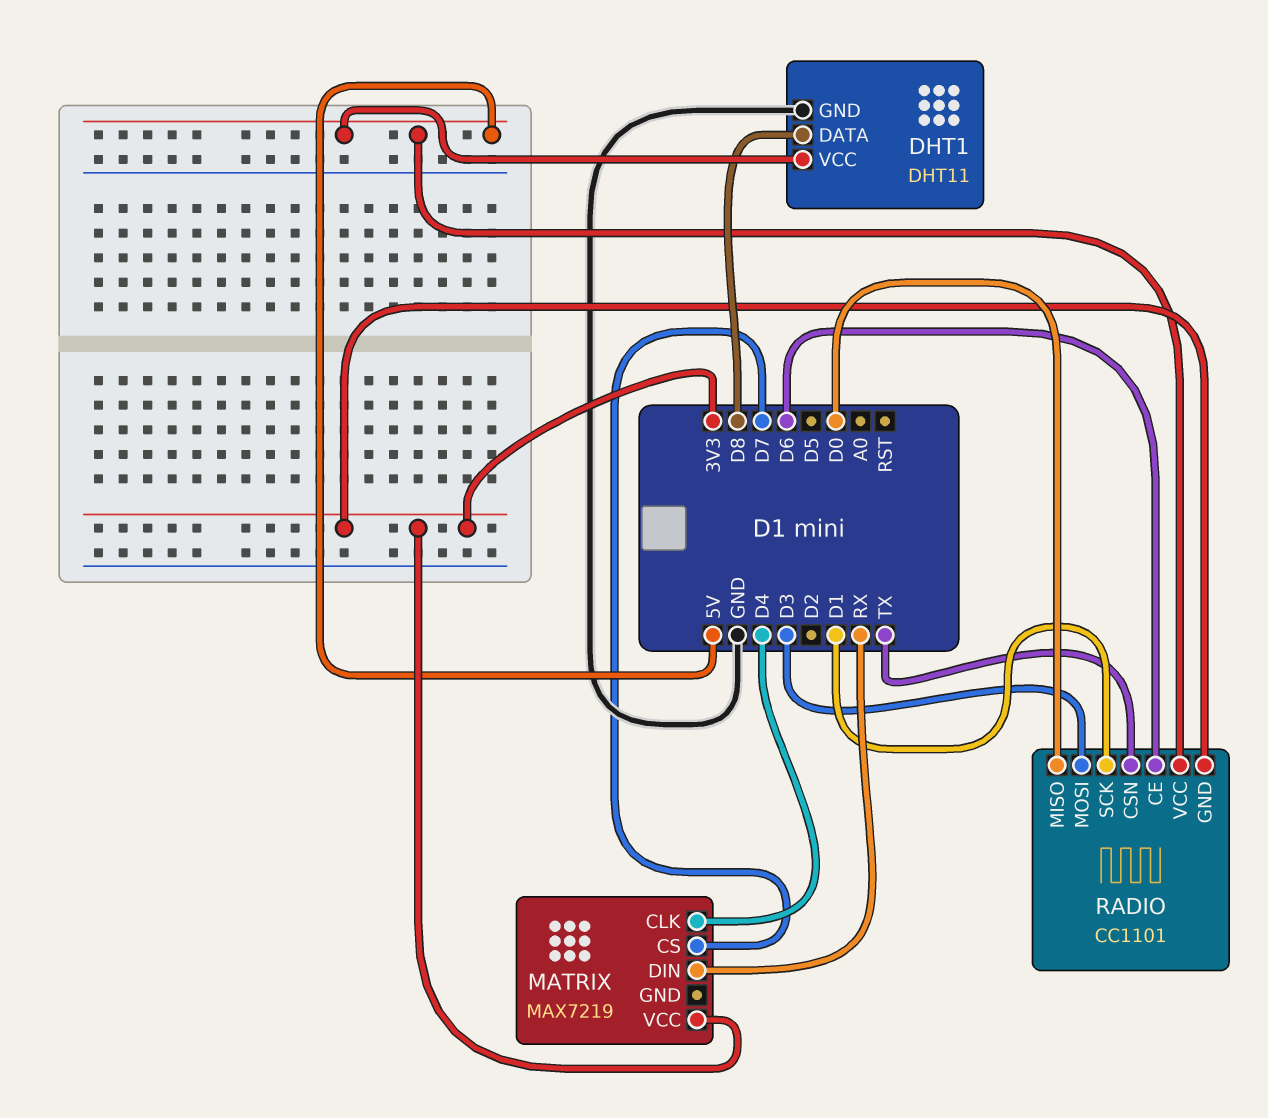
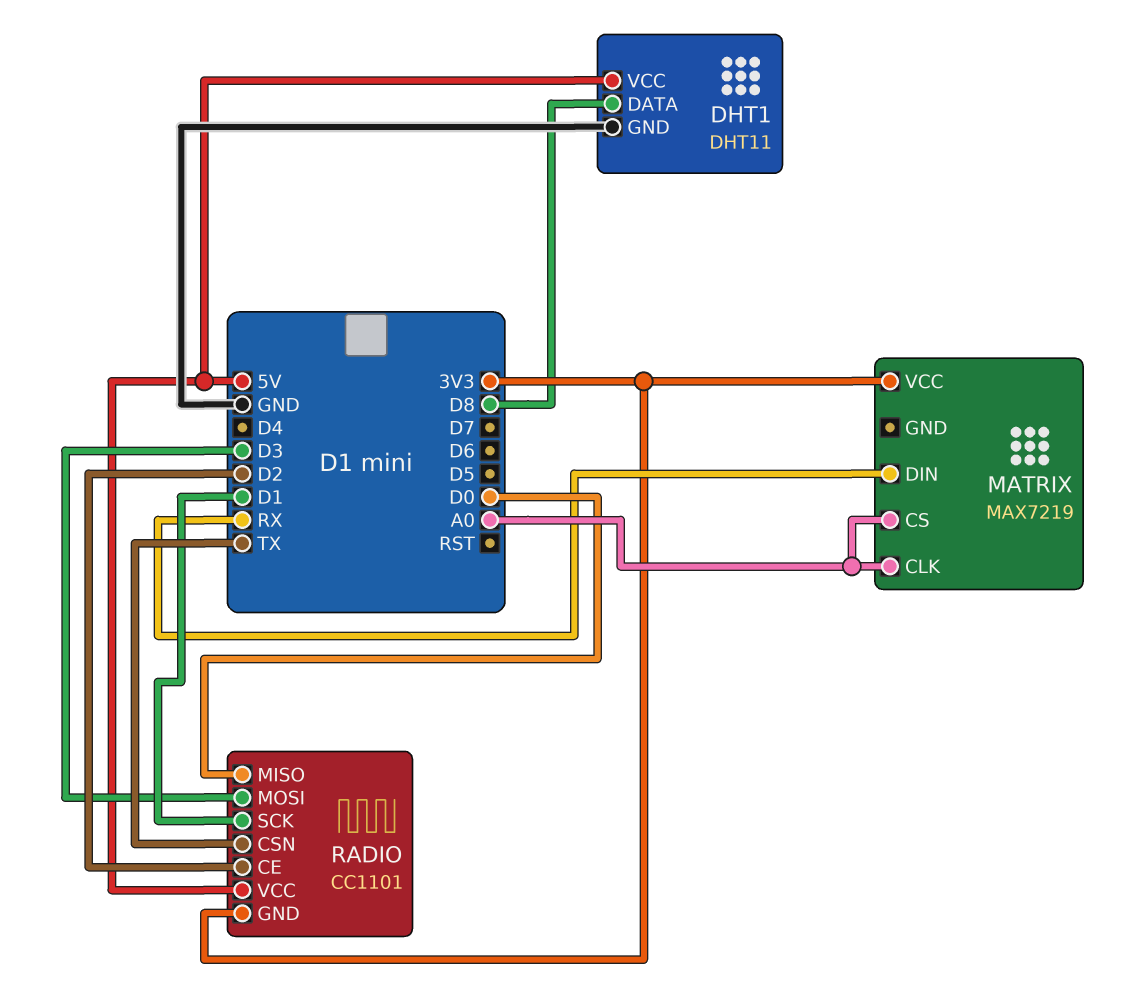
MATRIX pin CLK: D4 -> A0
MATRIX pin CS: D7 -> A0
RADIO pin CE: D6 -> D2

